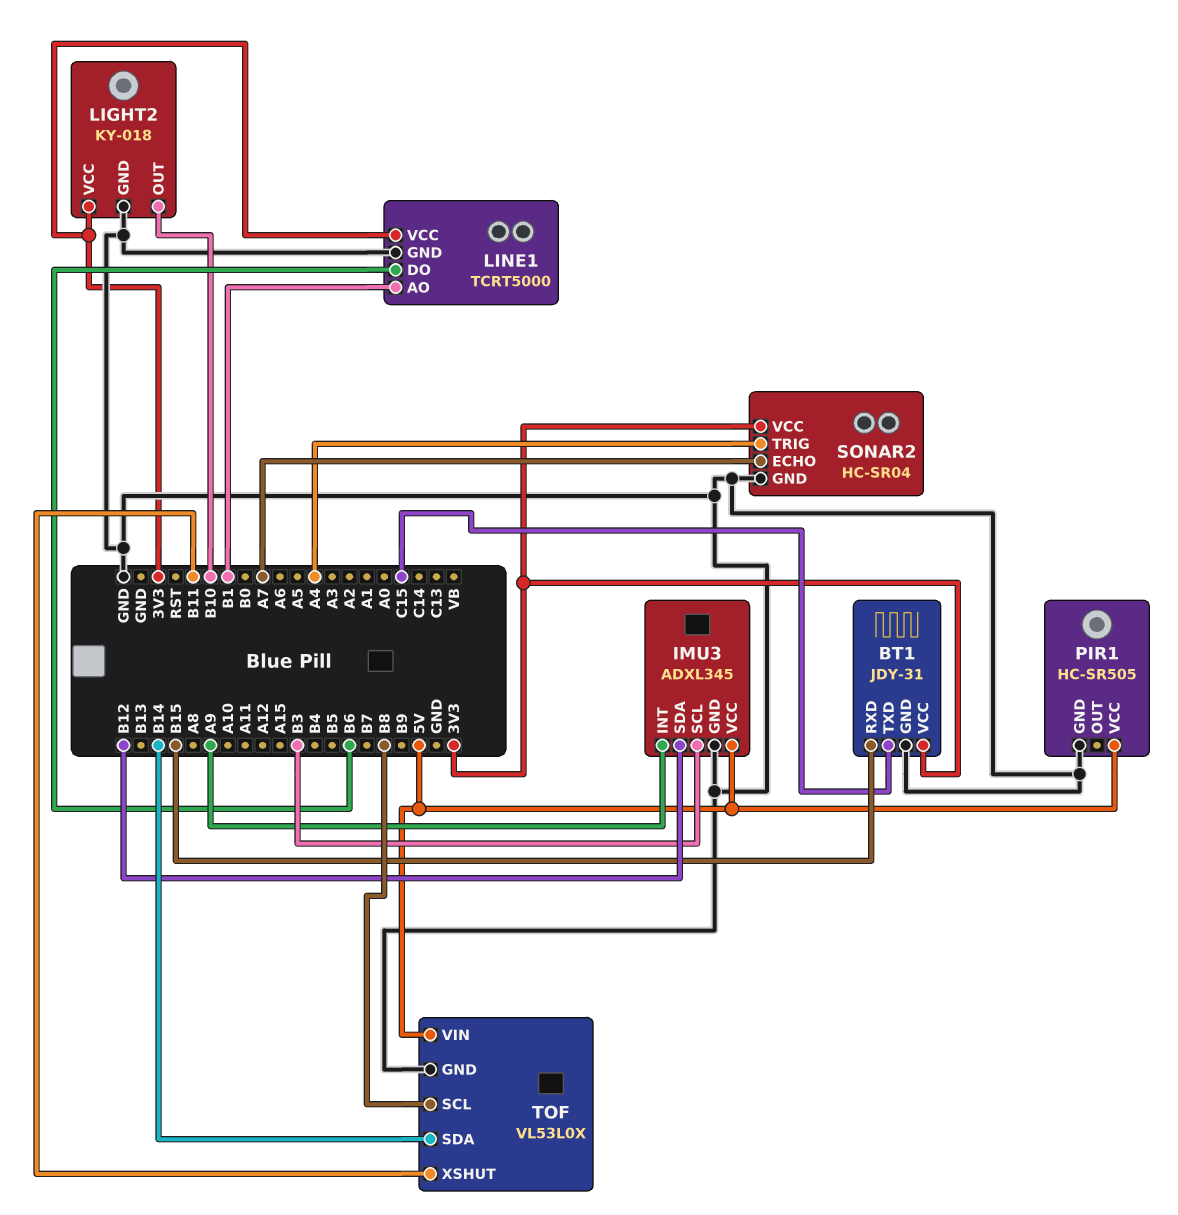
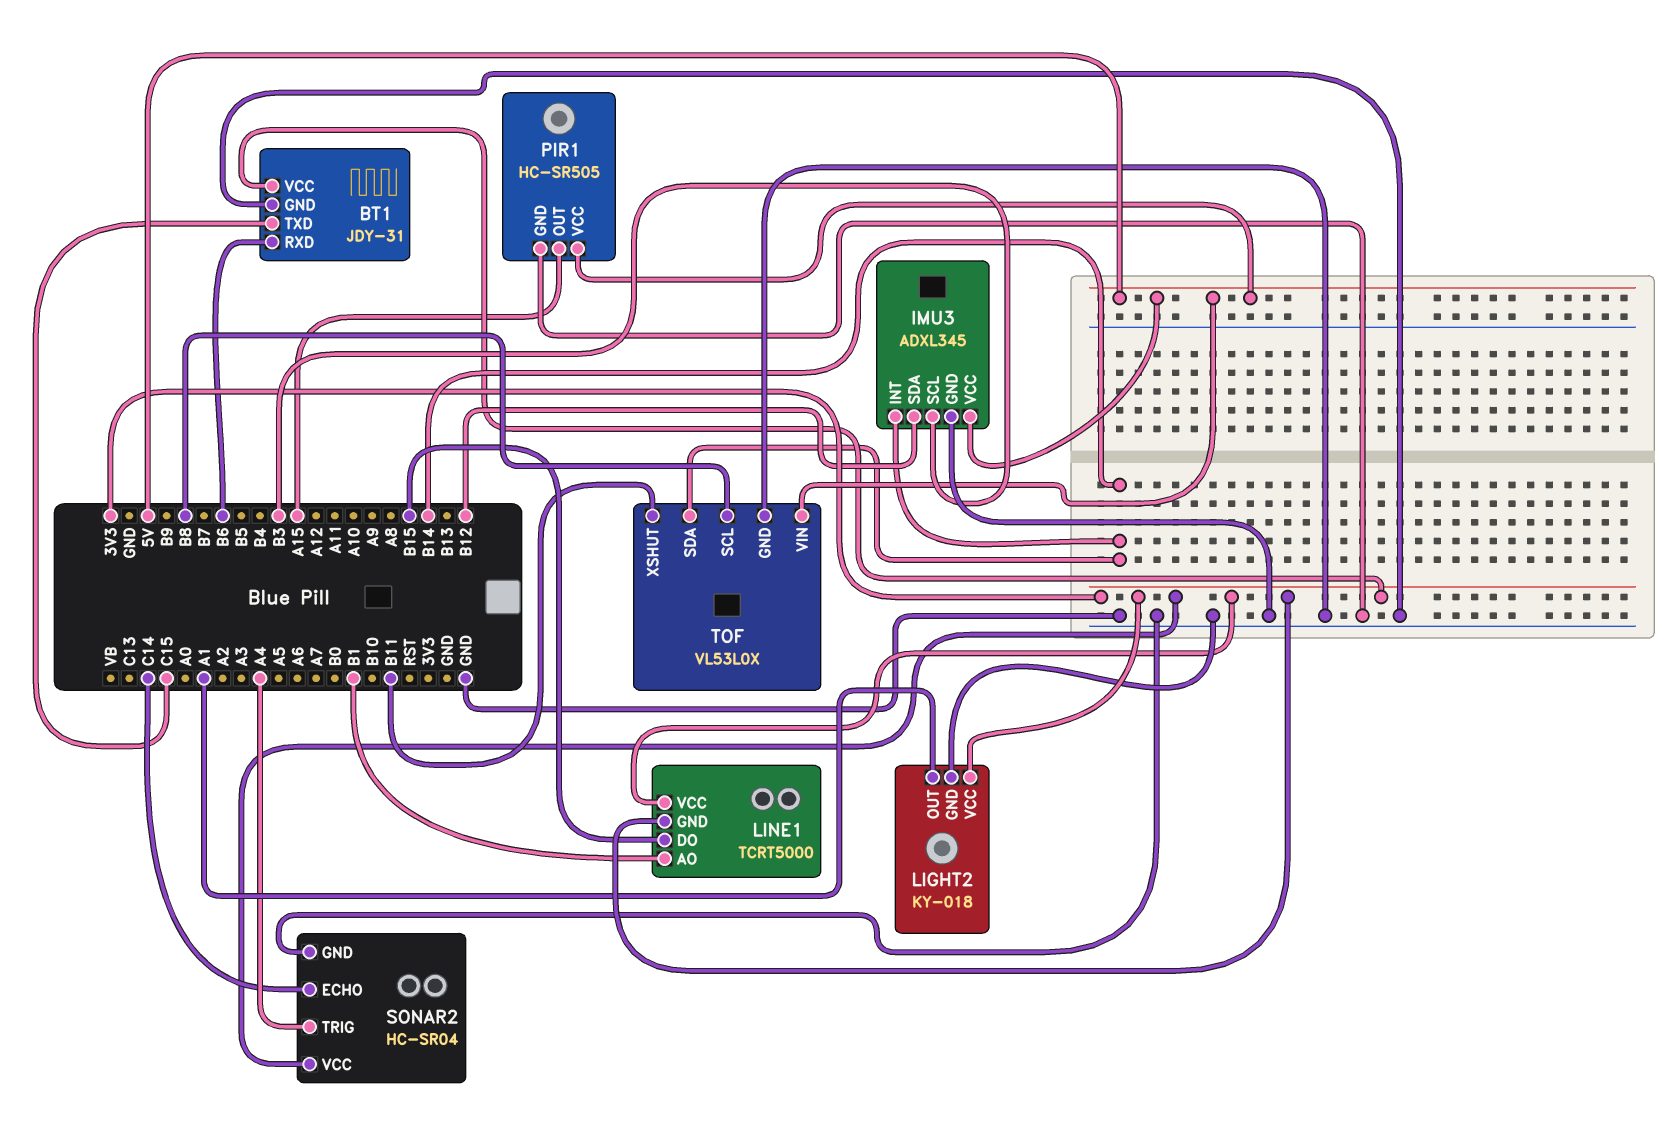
BT1 pin RXD: B15 -> B6
IMU3 pin INT: A9 -> B14
LIGHT2 pin OUT: B10 -> A1
LINE1 pin DO: B6 -> B15
LINE1 pin GND: GND -> 3V3
PIR1 pin OUT: none -> A15
SONAR2 pin ECHO: A7 -> C14

